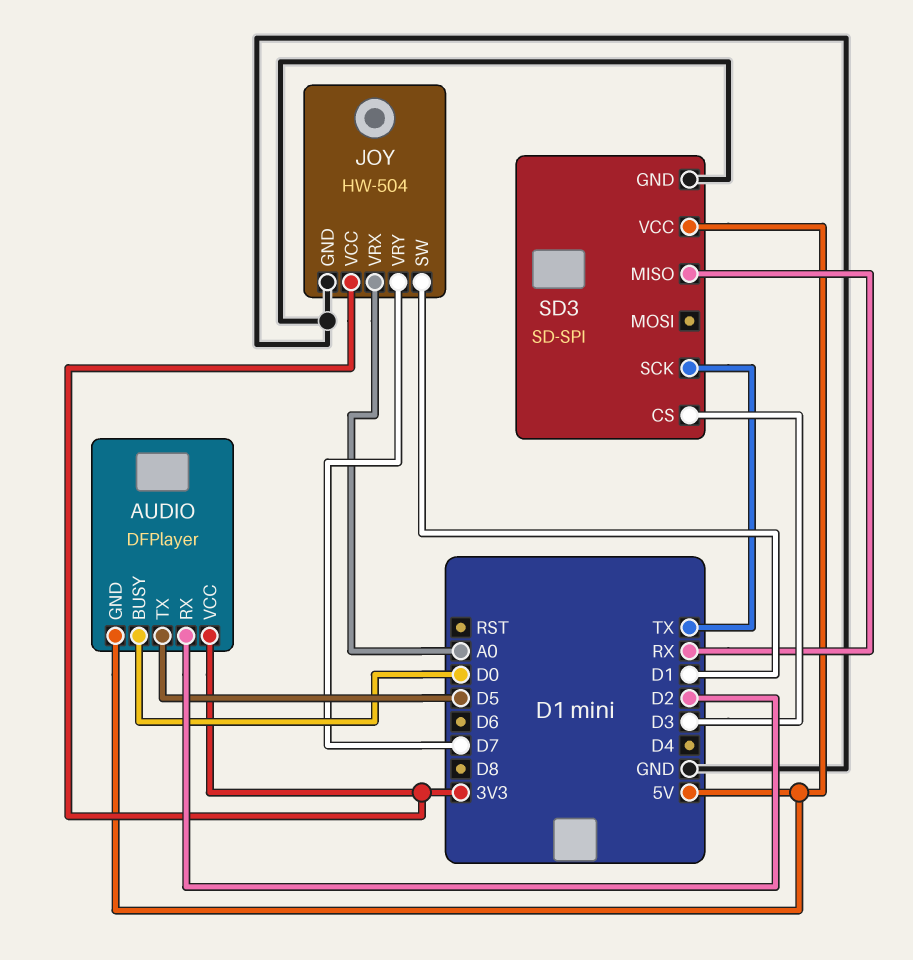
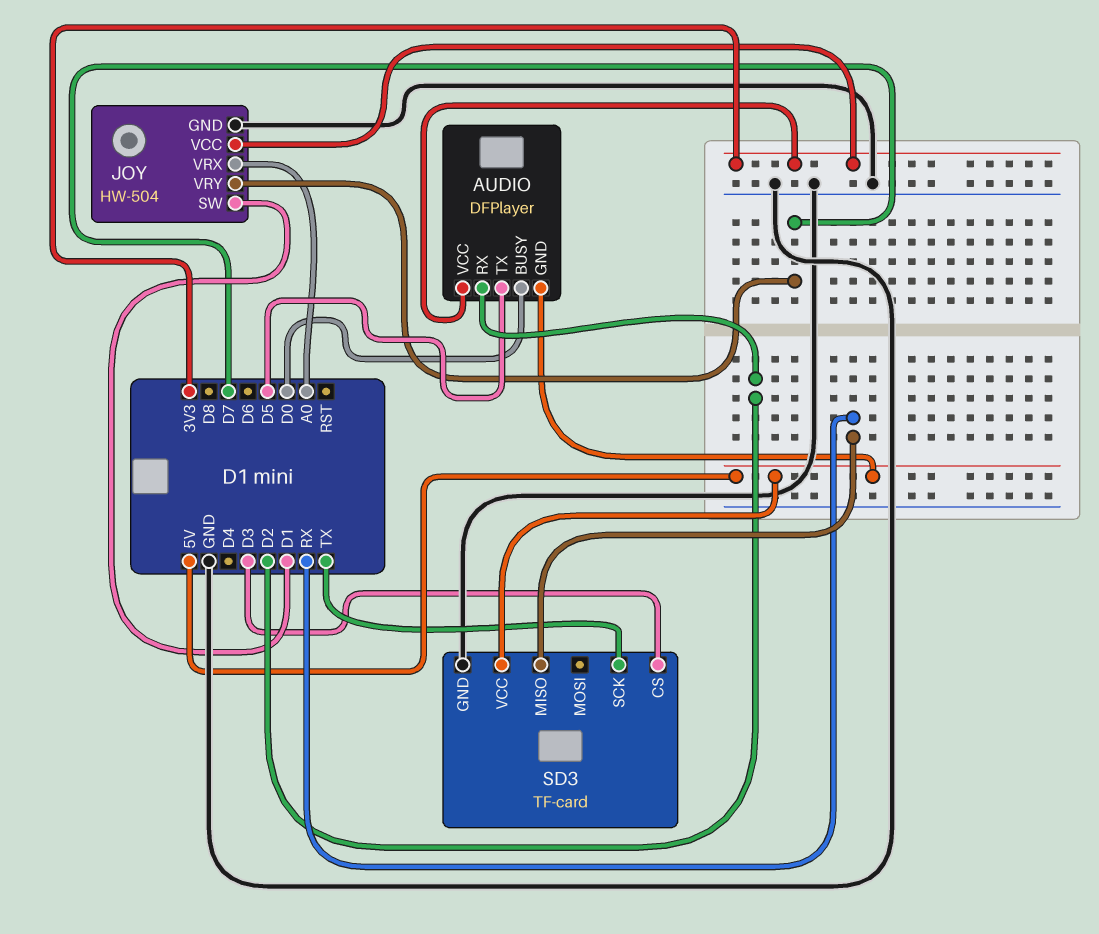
SD3: SD-SPI -> TF-card

